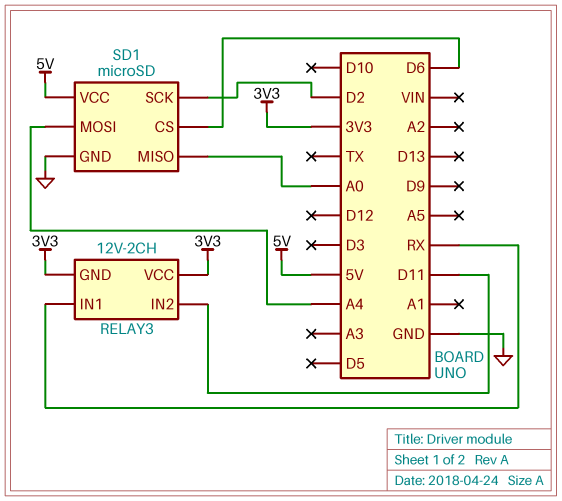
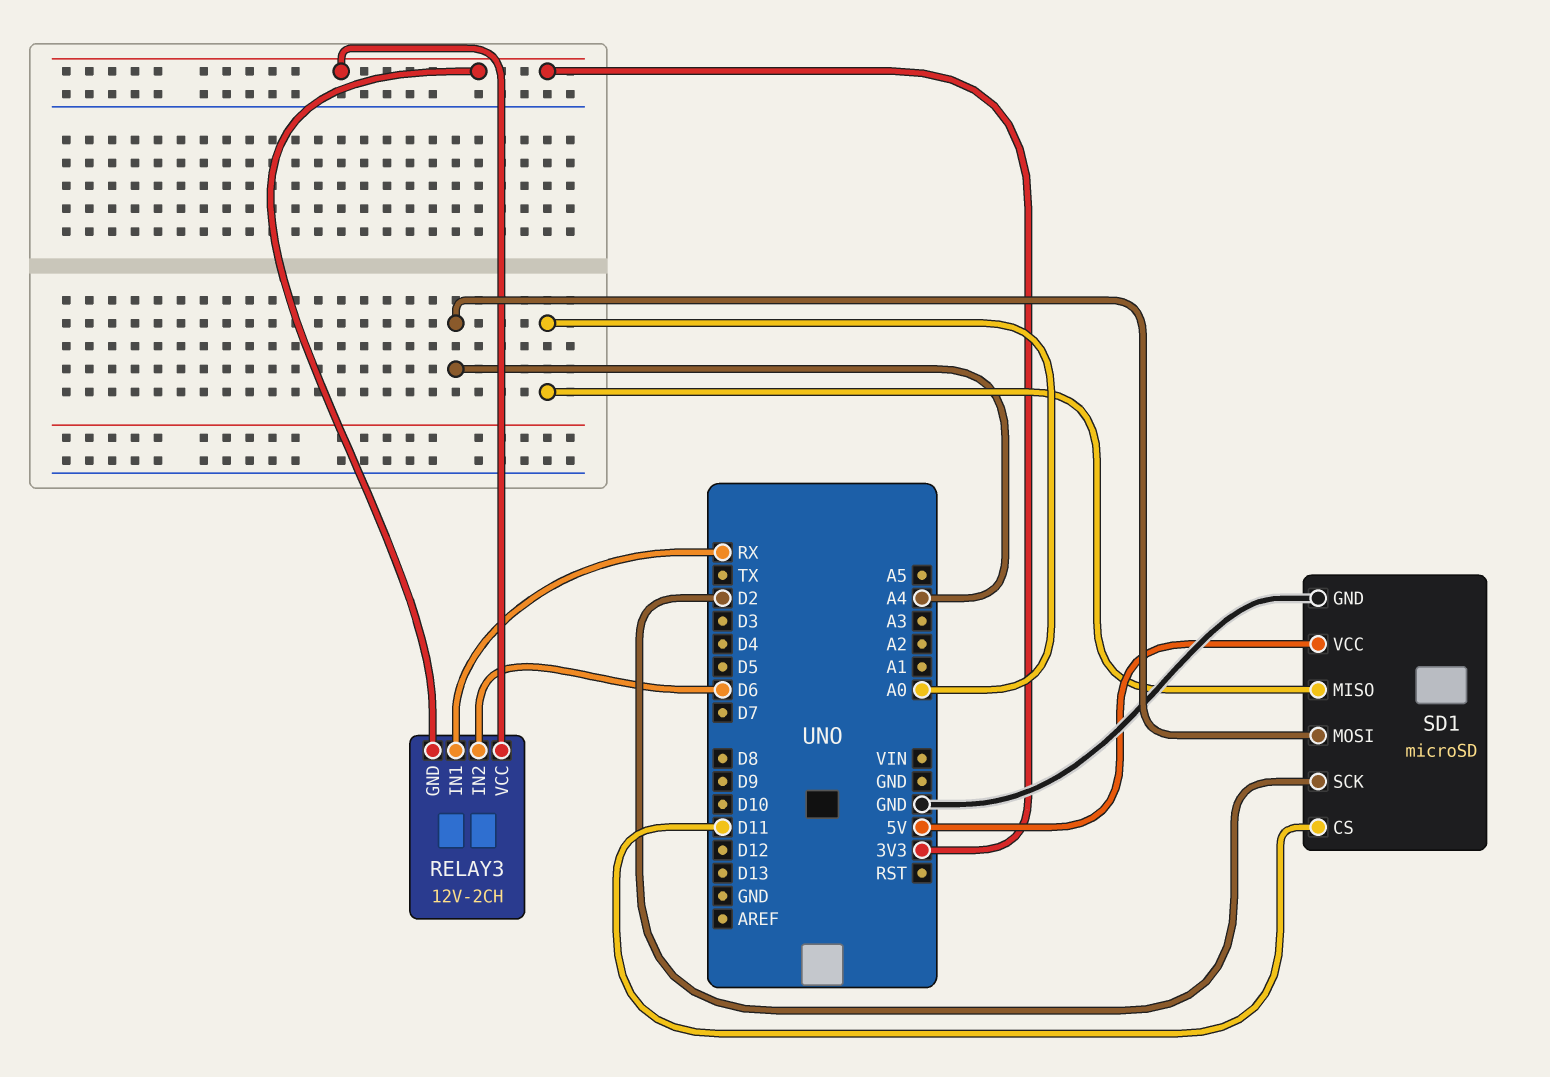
RELAY3 pin IN2: D11 -> D6
SD1 pin CS: D6 -> D11

